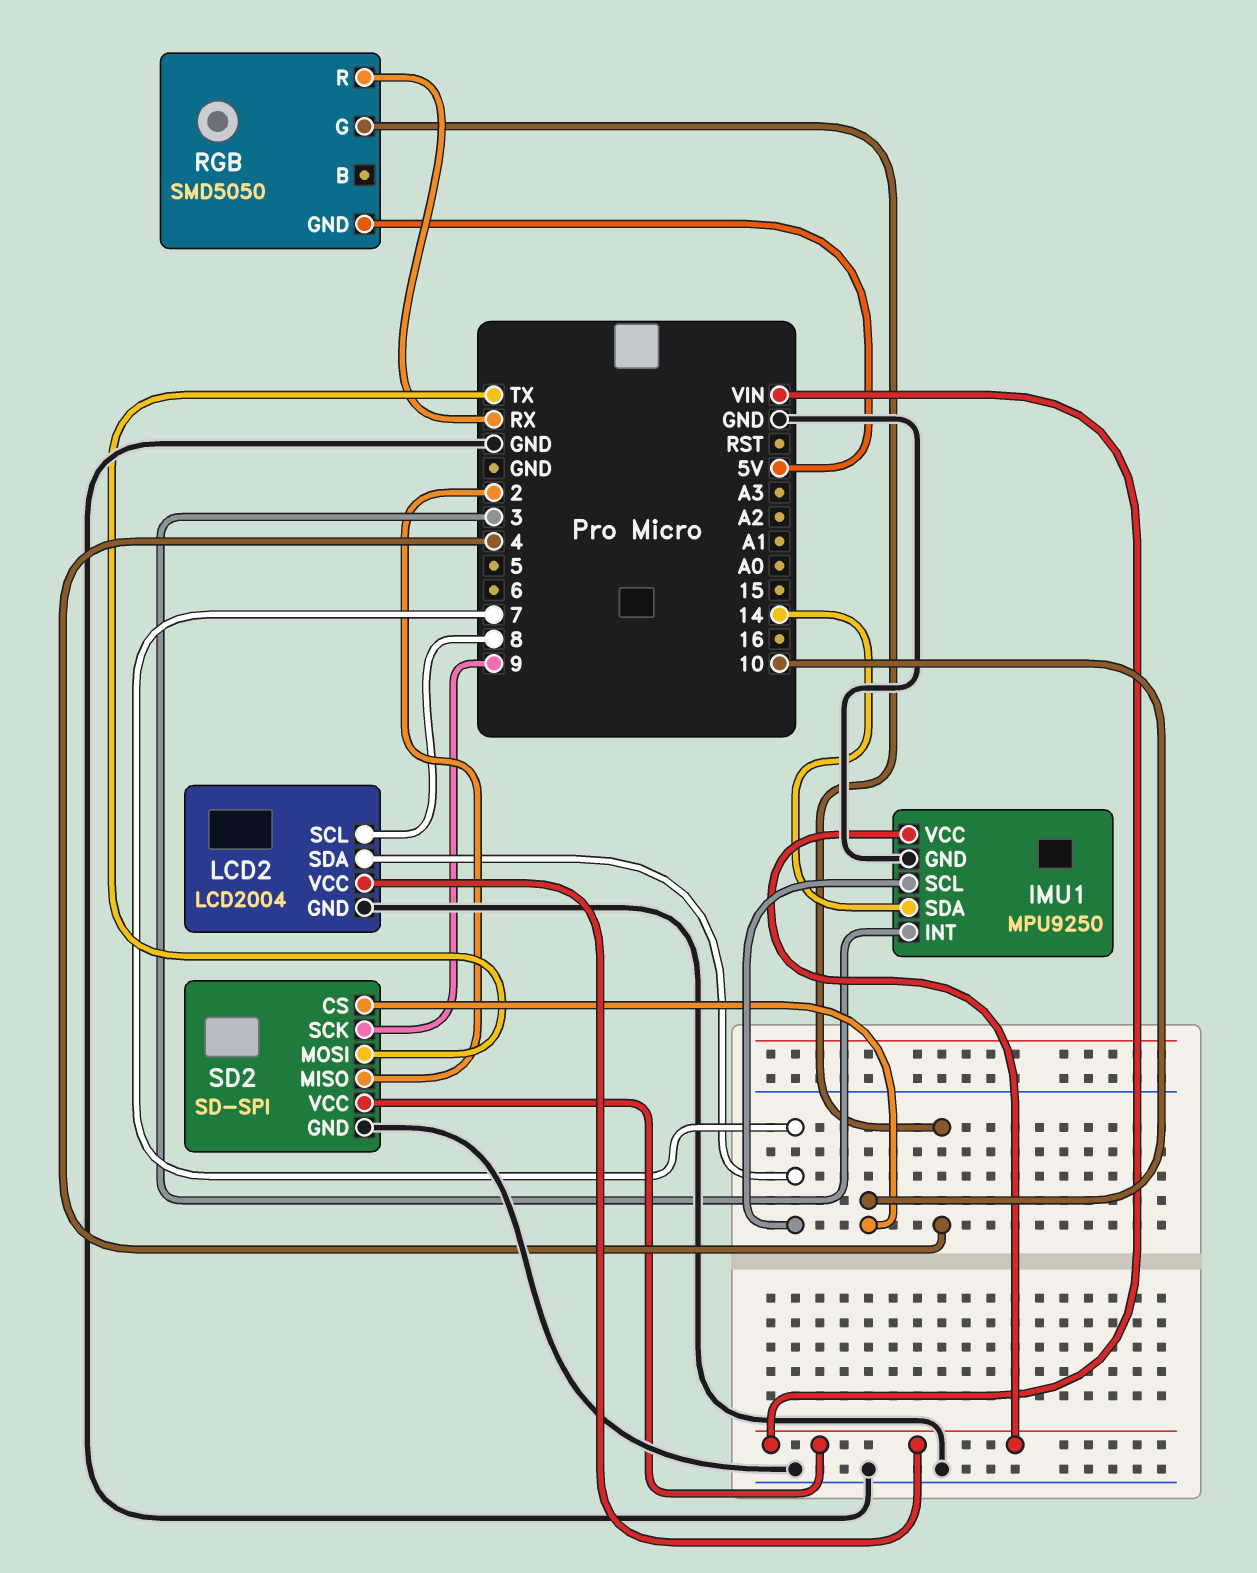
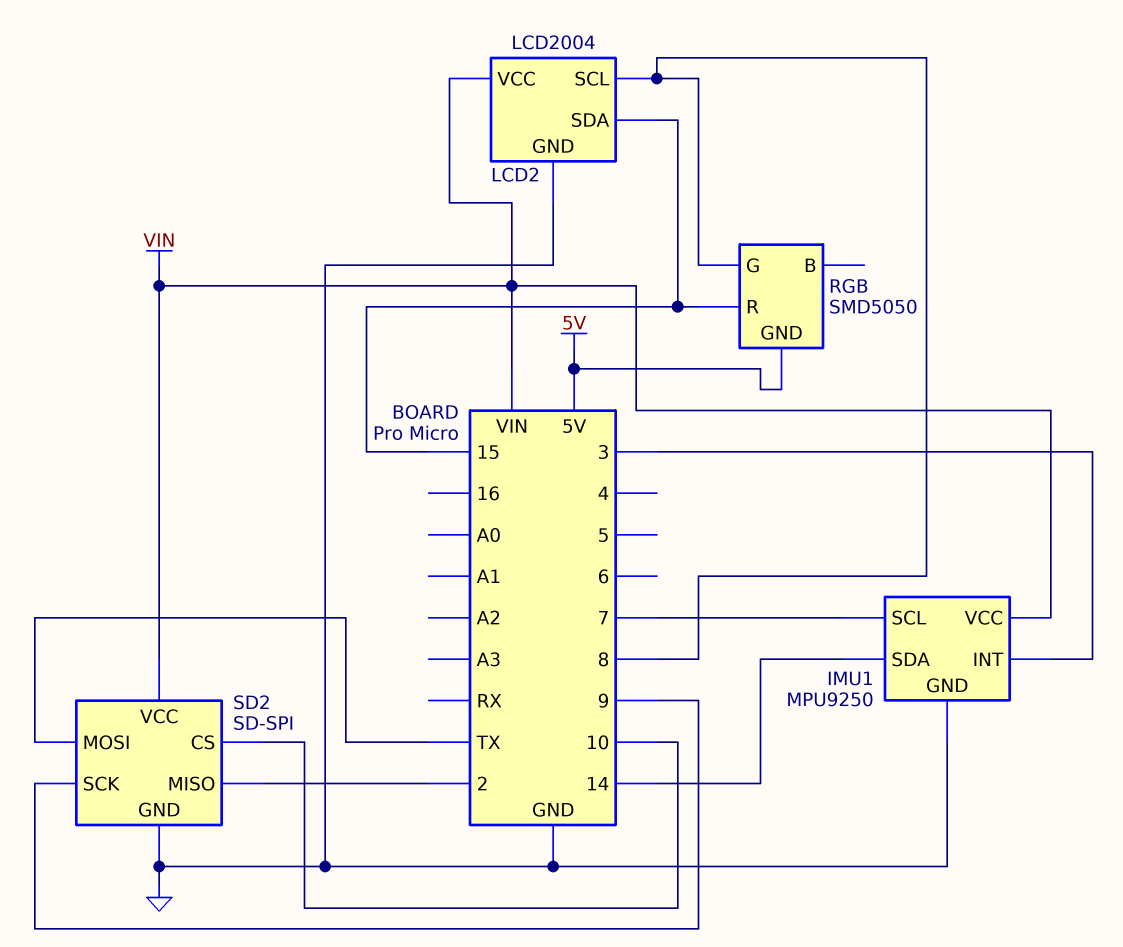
LCD2 pin SDA: 7 -> 15
RGB pin G: 4 -> 8
RGB pin R: RX -> 15

